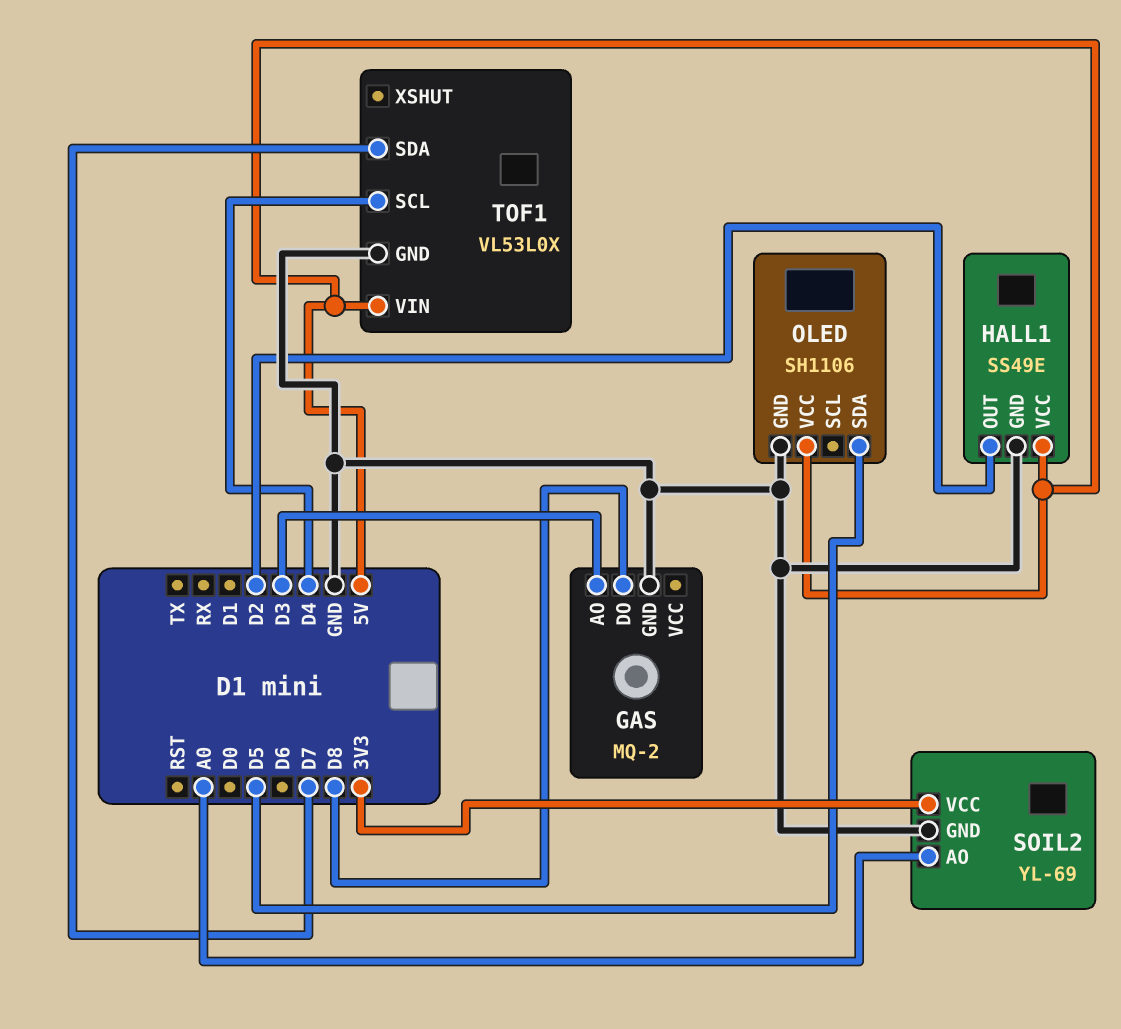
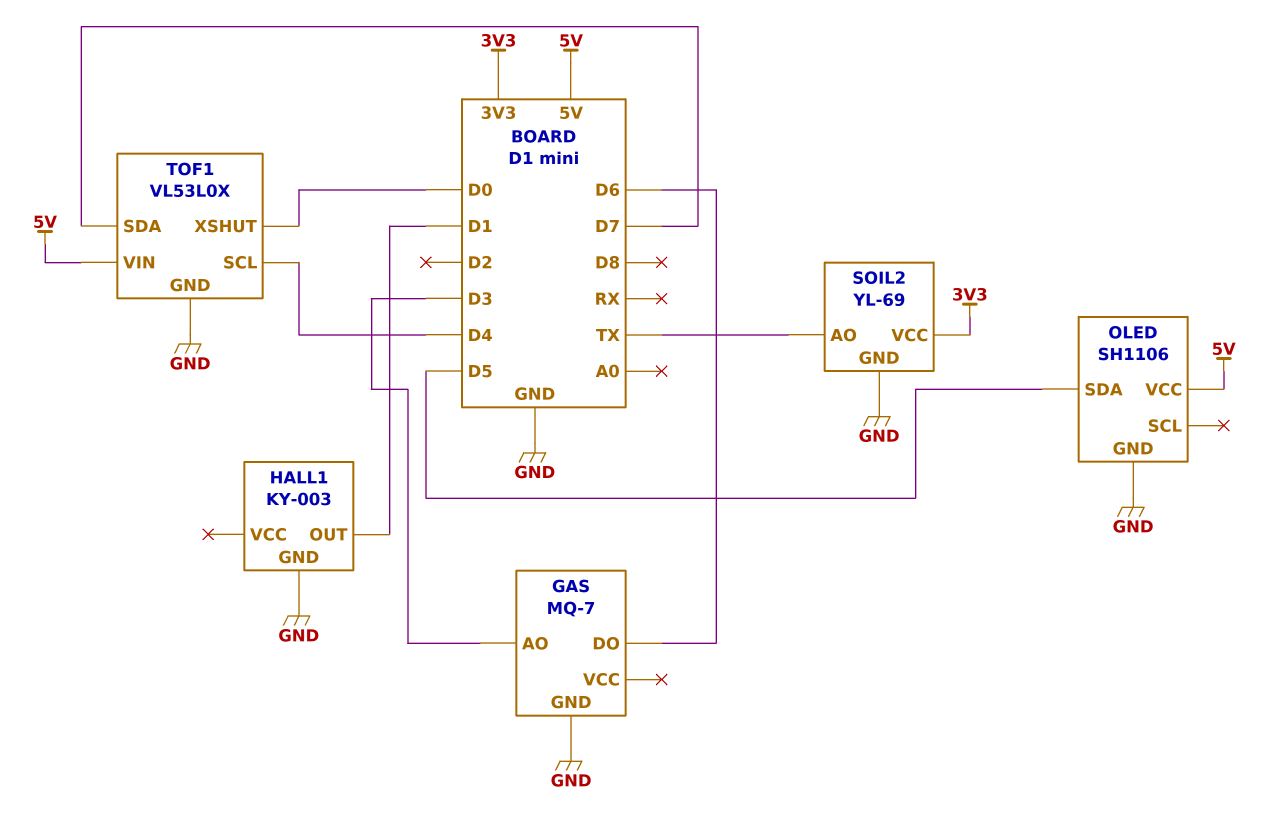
GAS: MQ-2 -> MQ-7
GAS pin DO: D8 -> D6
HALL1: SS49E -> KY-003
HALL1 pin OUT: D2 -> D1
HALL1 pin VCC: 5V -> none
SOIL2 pin AO: A0 -> TX
TOF1 pin XSHUT: none -> D0

